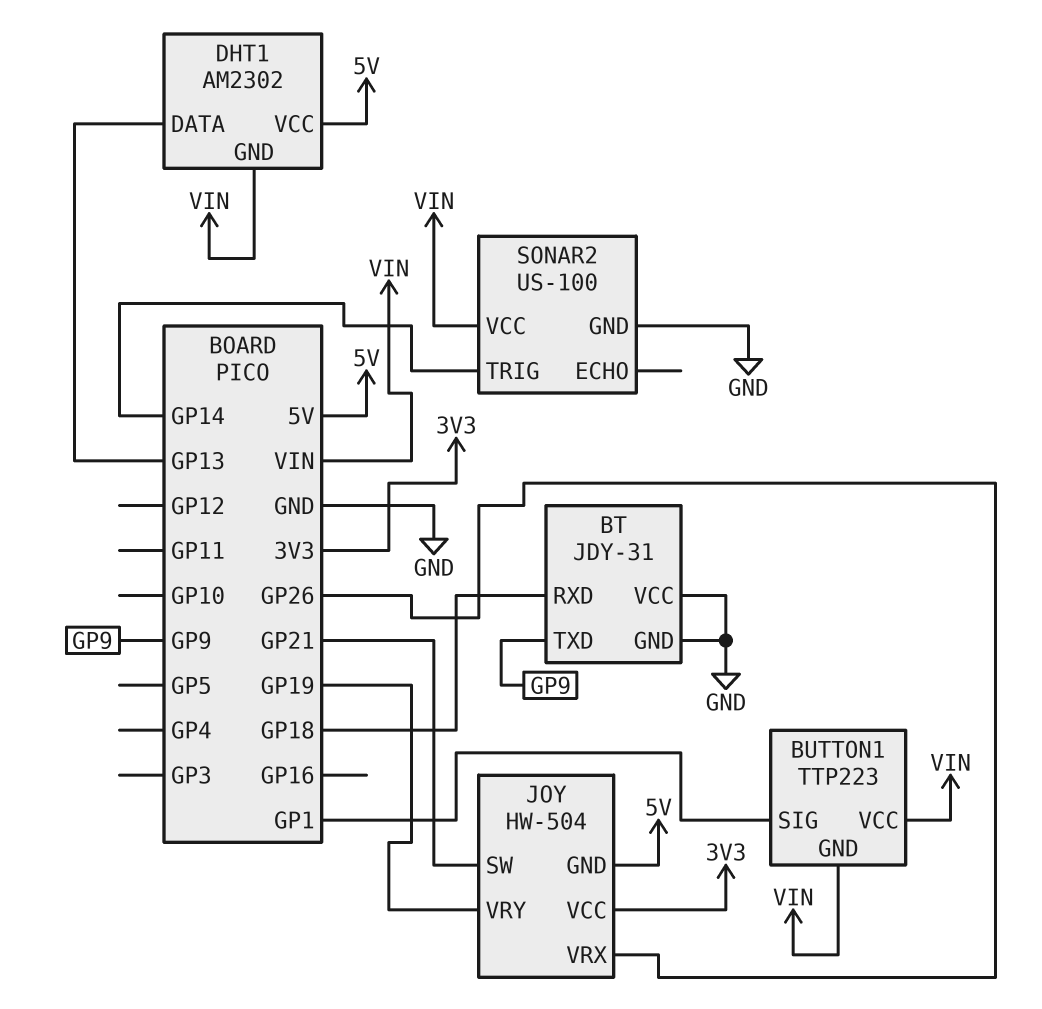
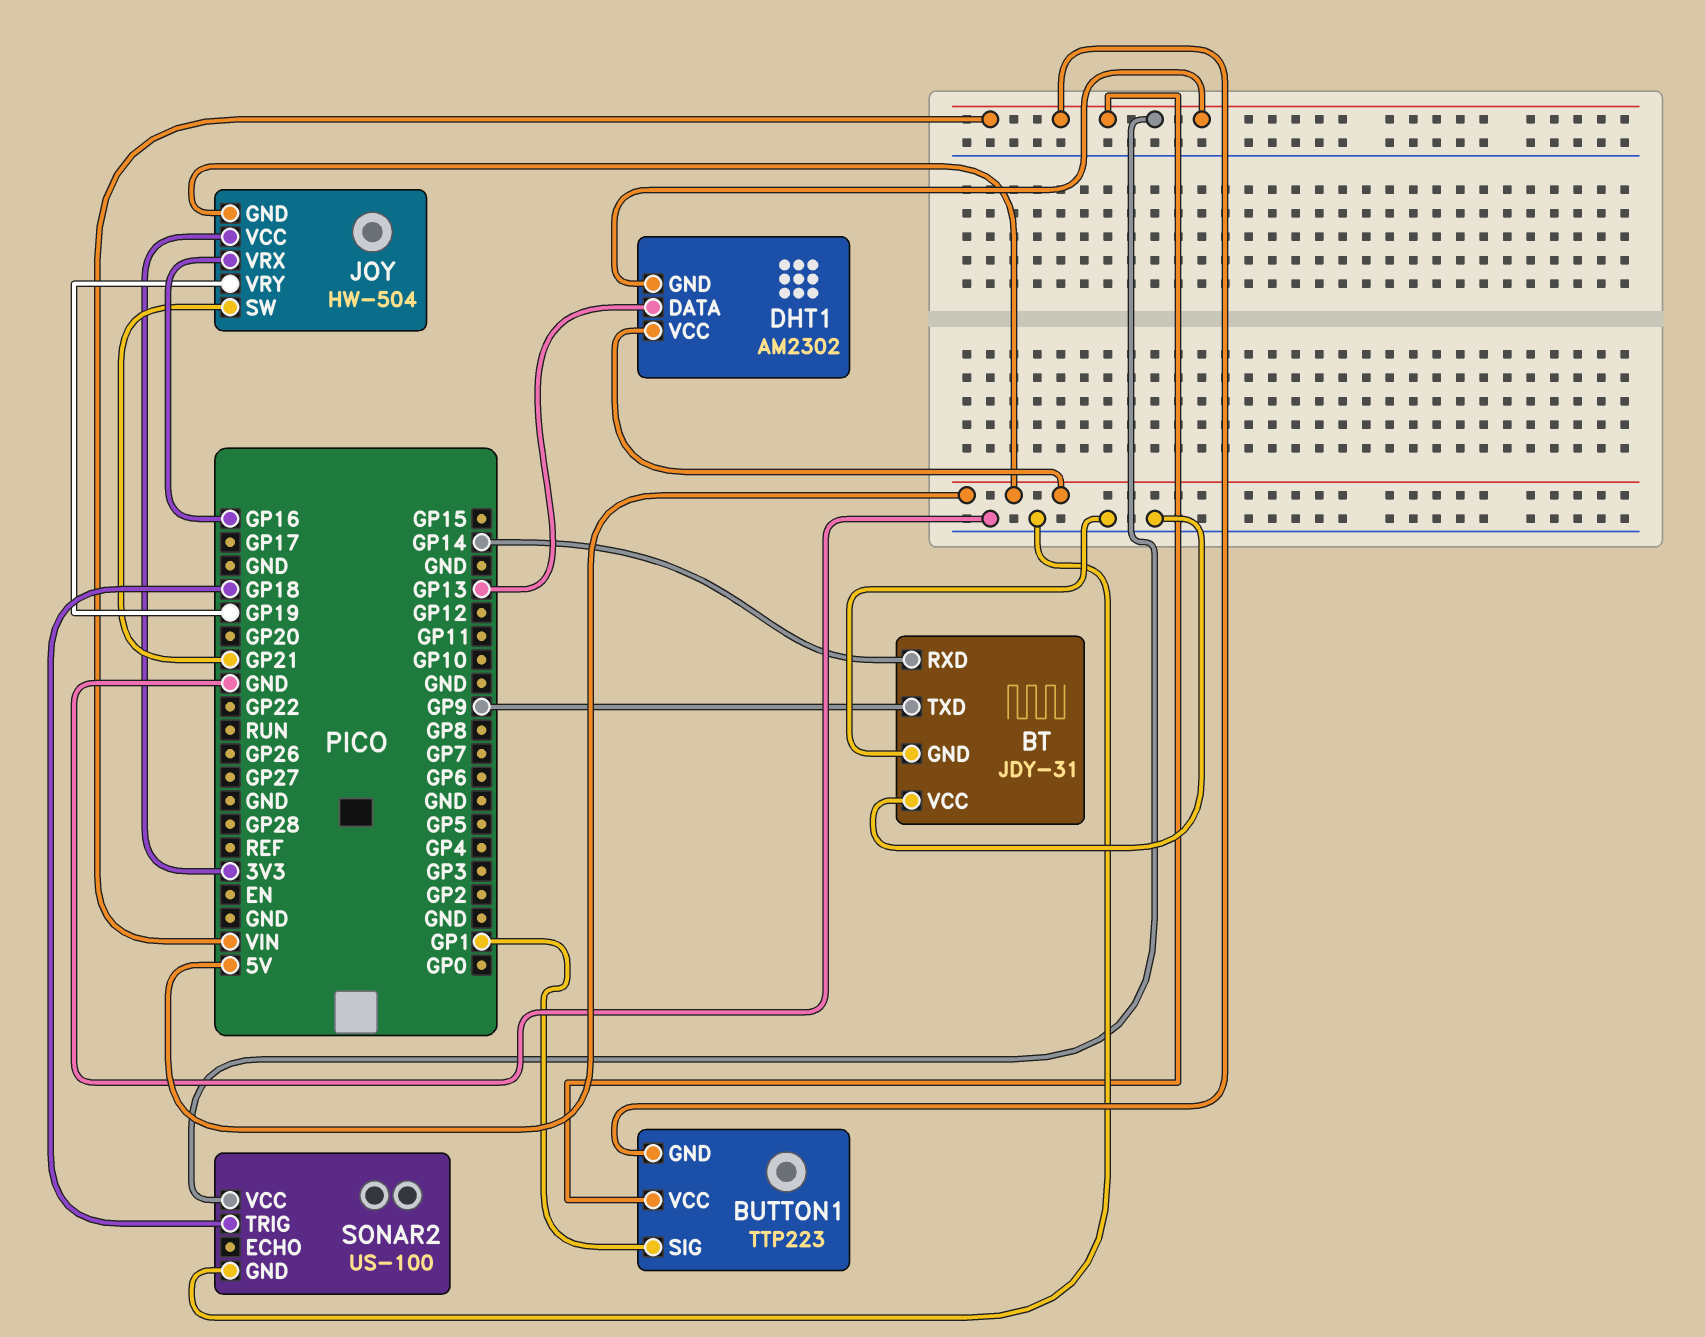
BT pin RXD: GP18 -> GP14
JOY pin VRX: GP26 -> GP16
SONAR2 pin TRIG: GP14 -> GP18

